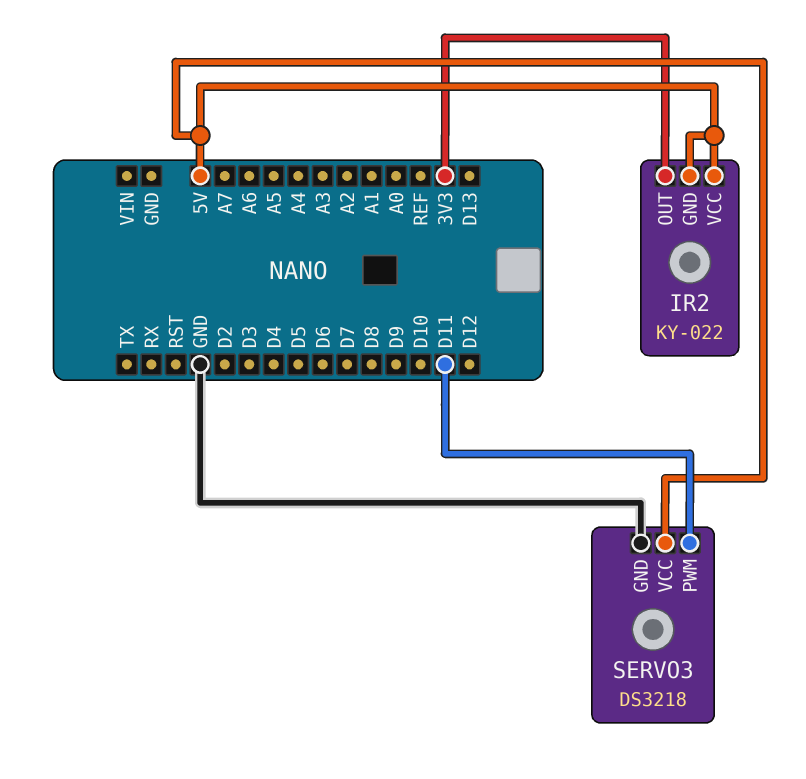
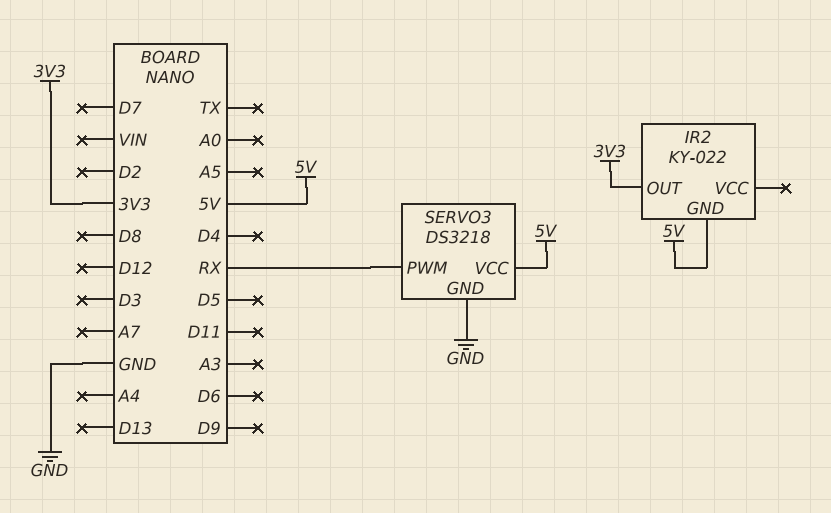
IR2 pin VCC: 5V -> none
SERVO3 pin PWM: D11 -> RX

